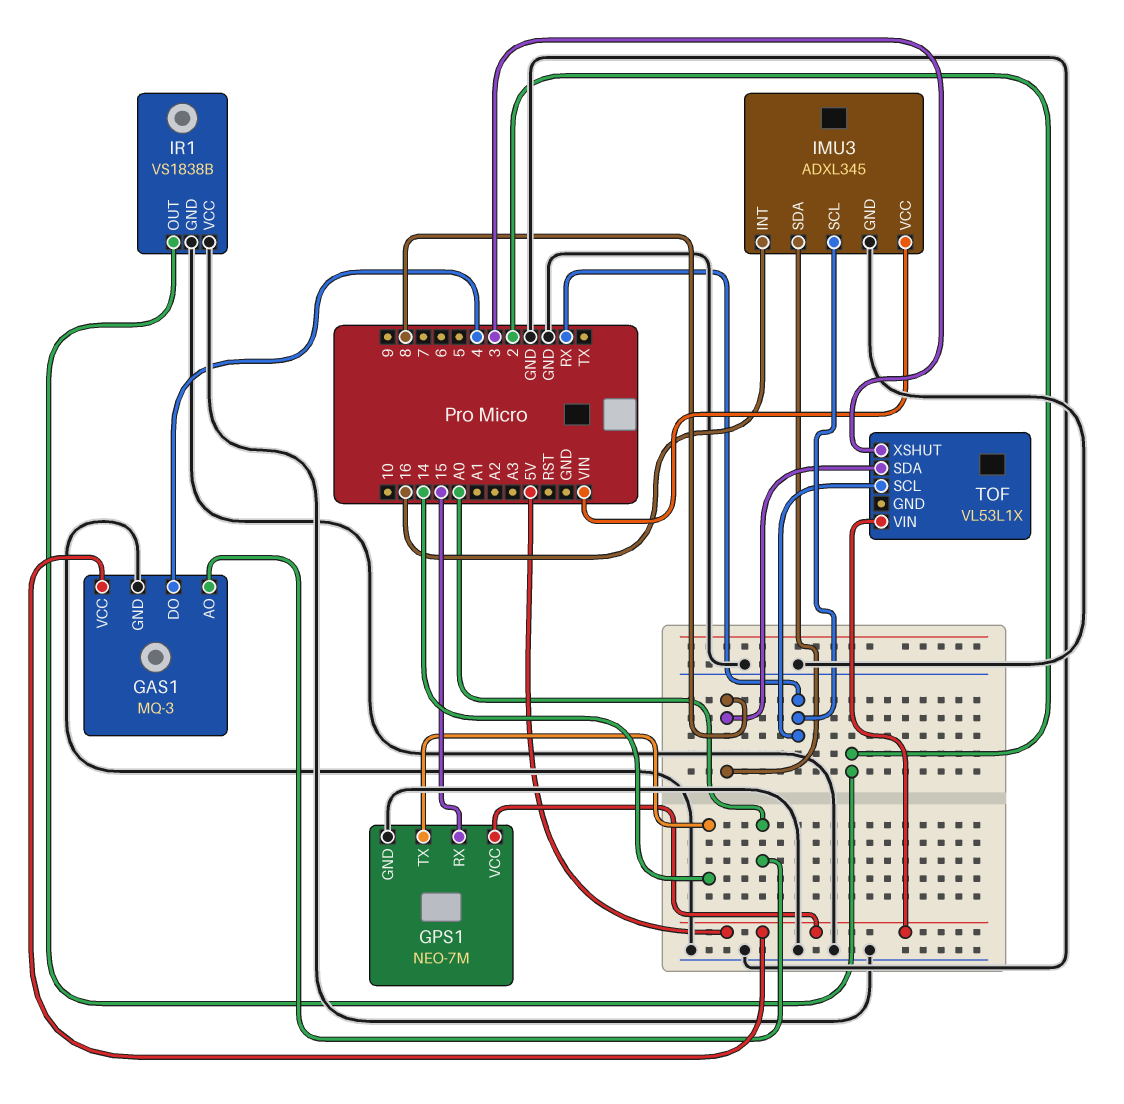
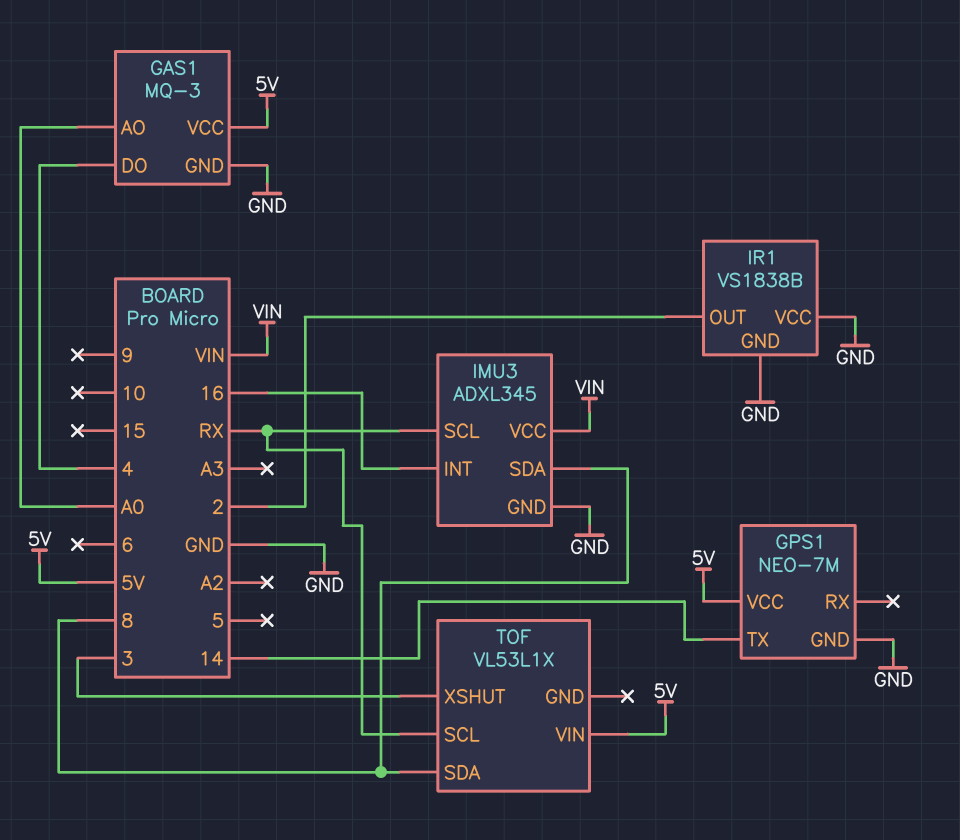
GPS1 pin RX: 15 -> none

